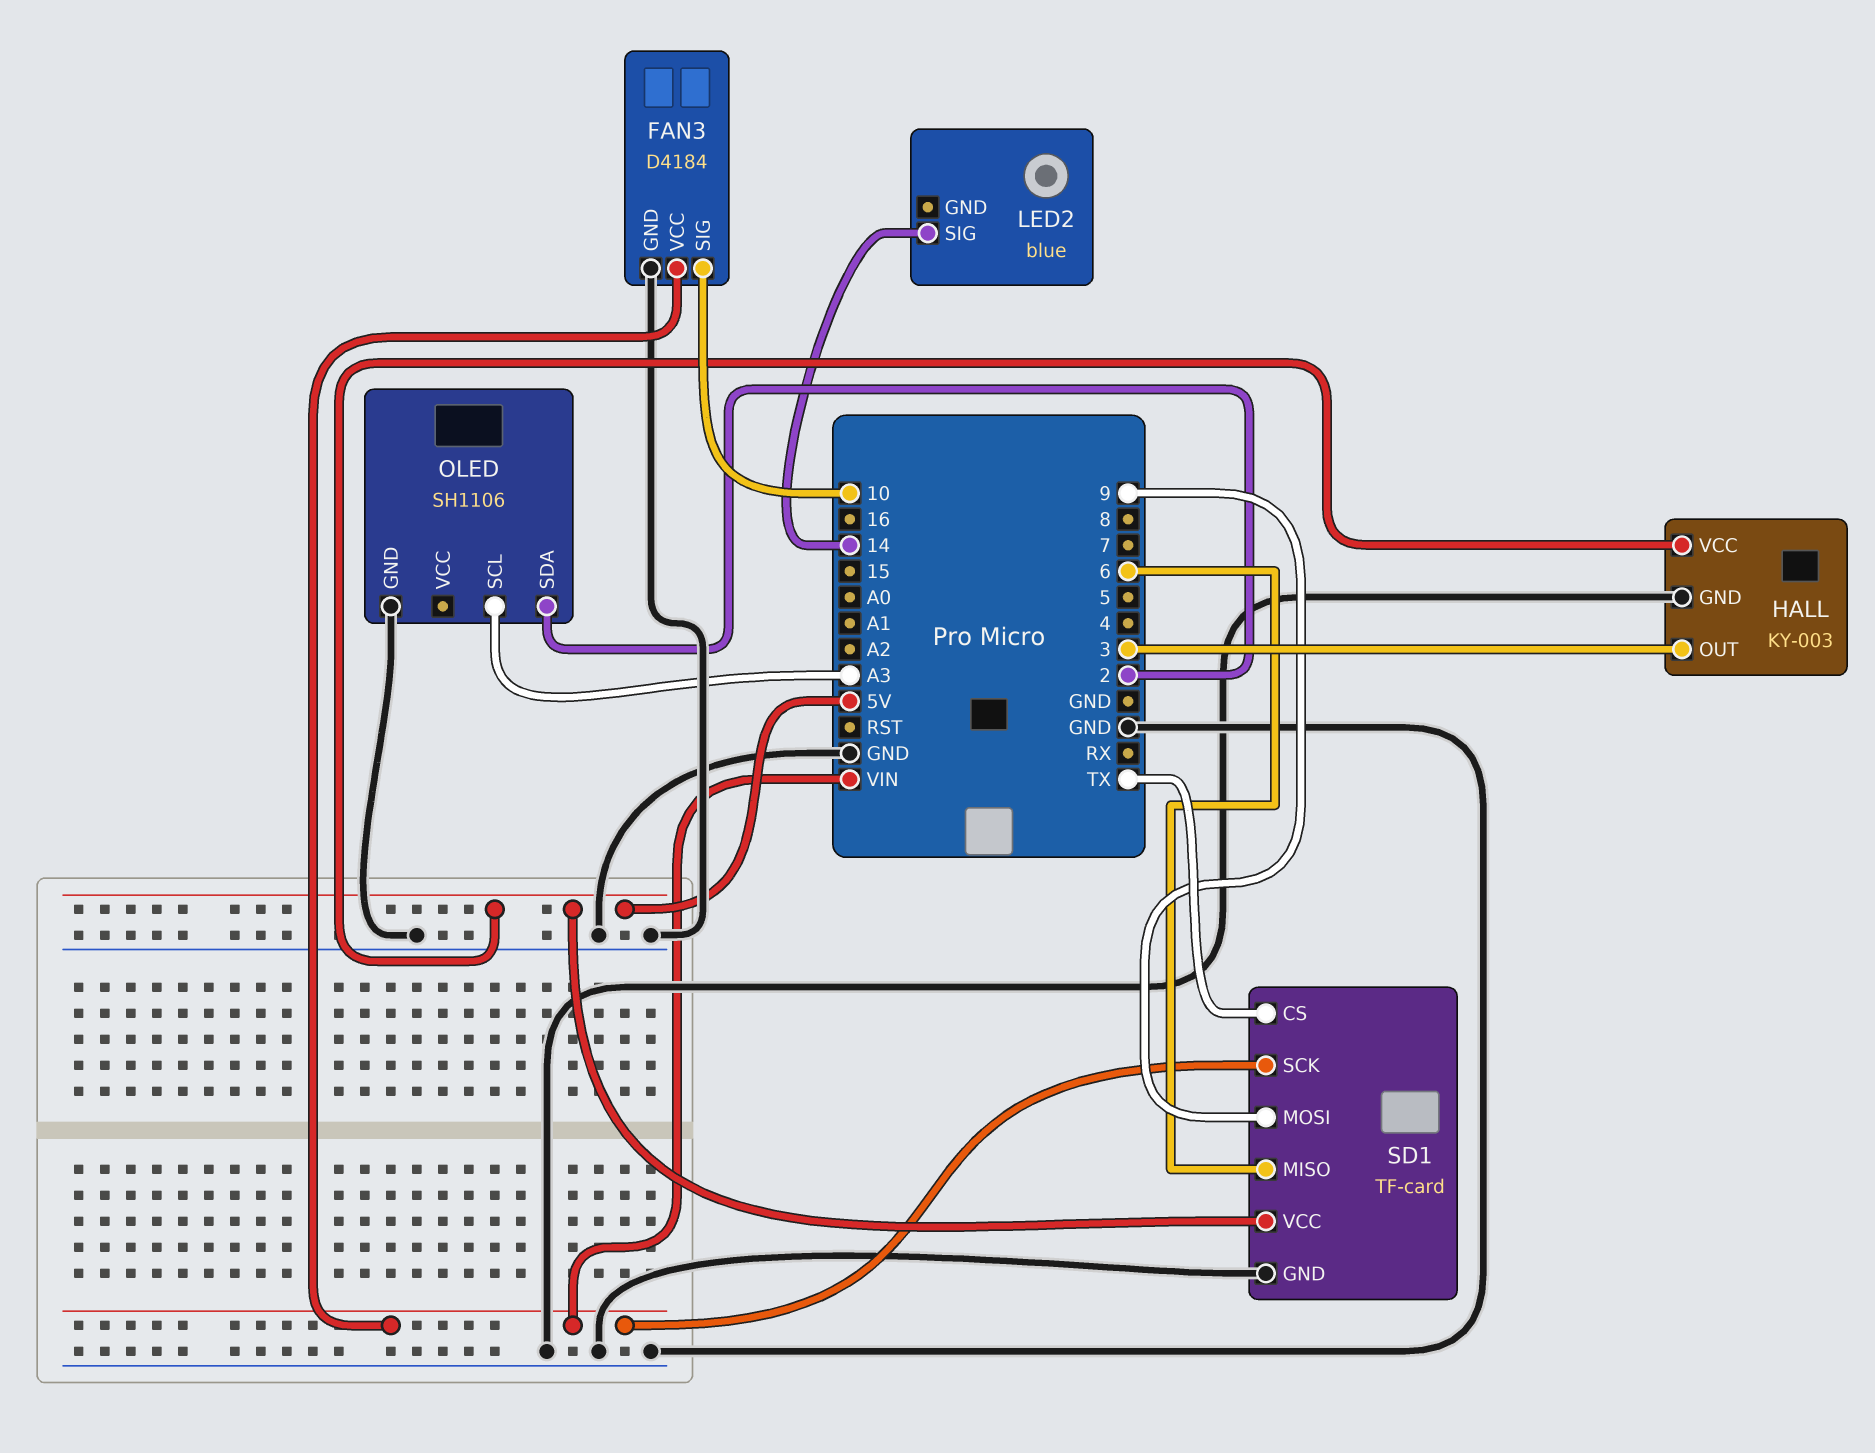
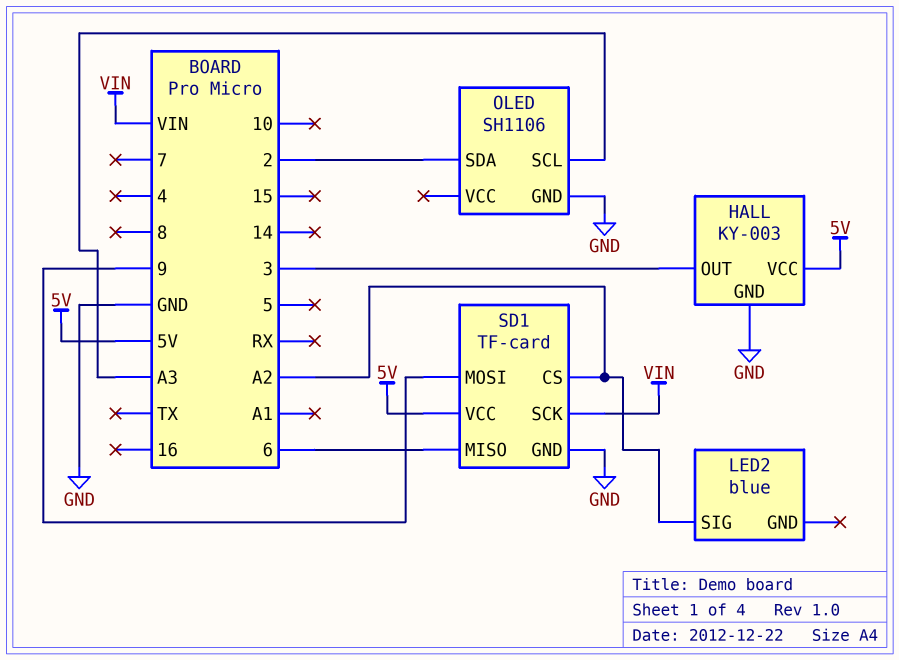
FAN3: D4184 -> none
FAN3 pin GND: GND -> none
FAN3 pin SIG: 10 -> none
FAN3 pin VCC: VIN -> none
LED2 pin SIG: 14 -> A2
SD1 pin CS: TX -> A2

